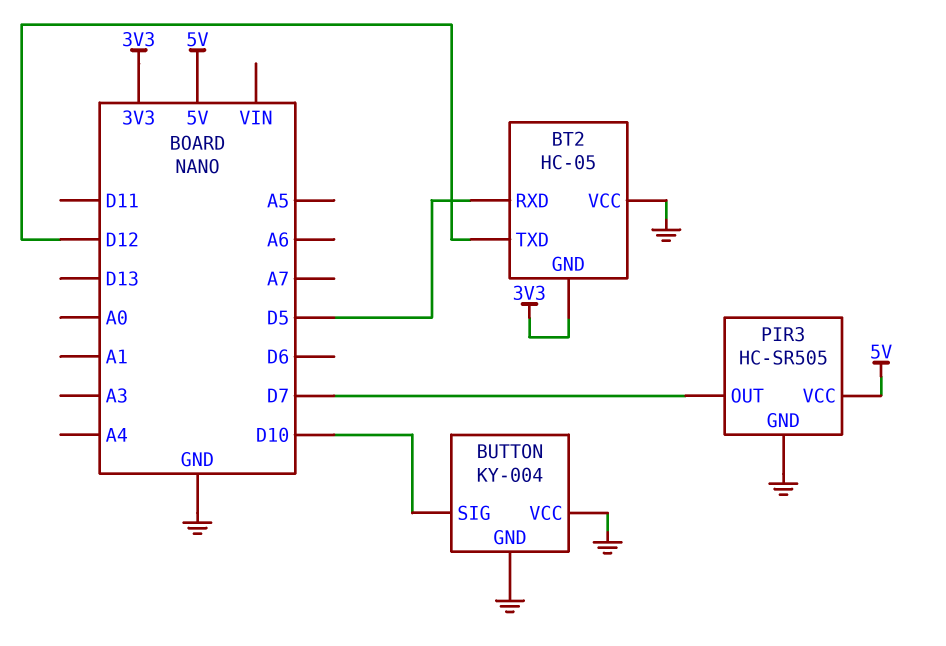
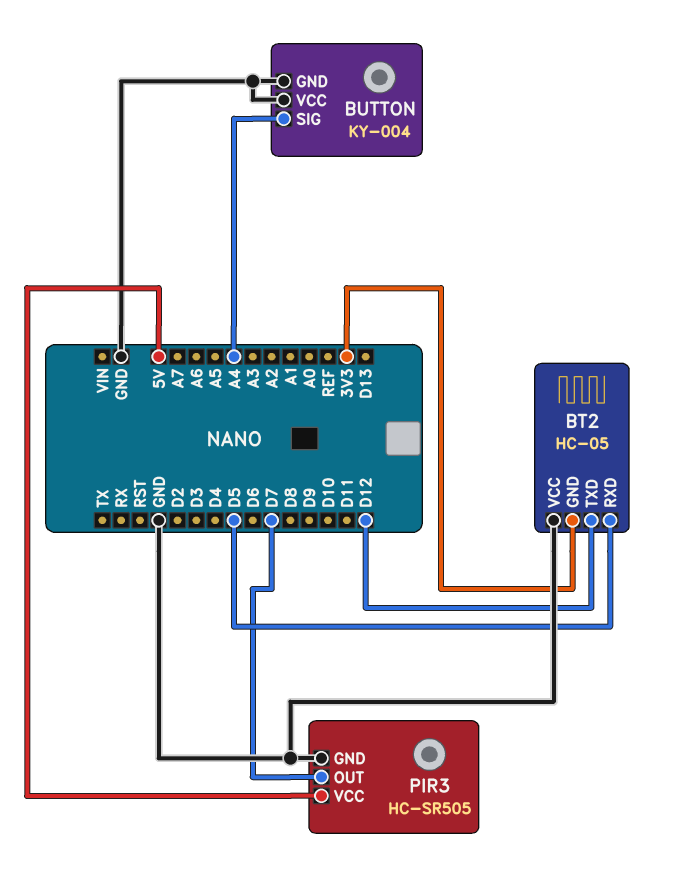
BUTTON pin SIG: D10 -> A4

